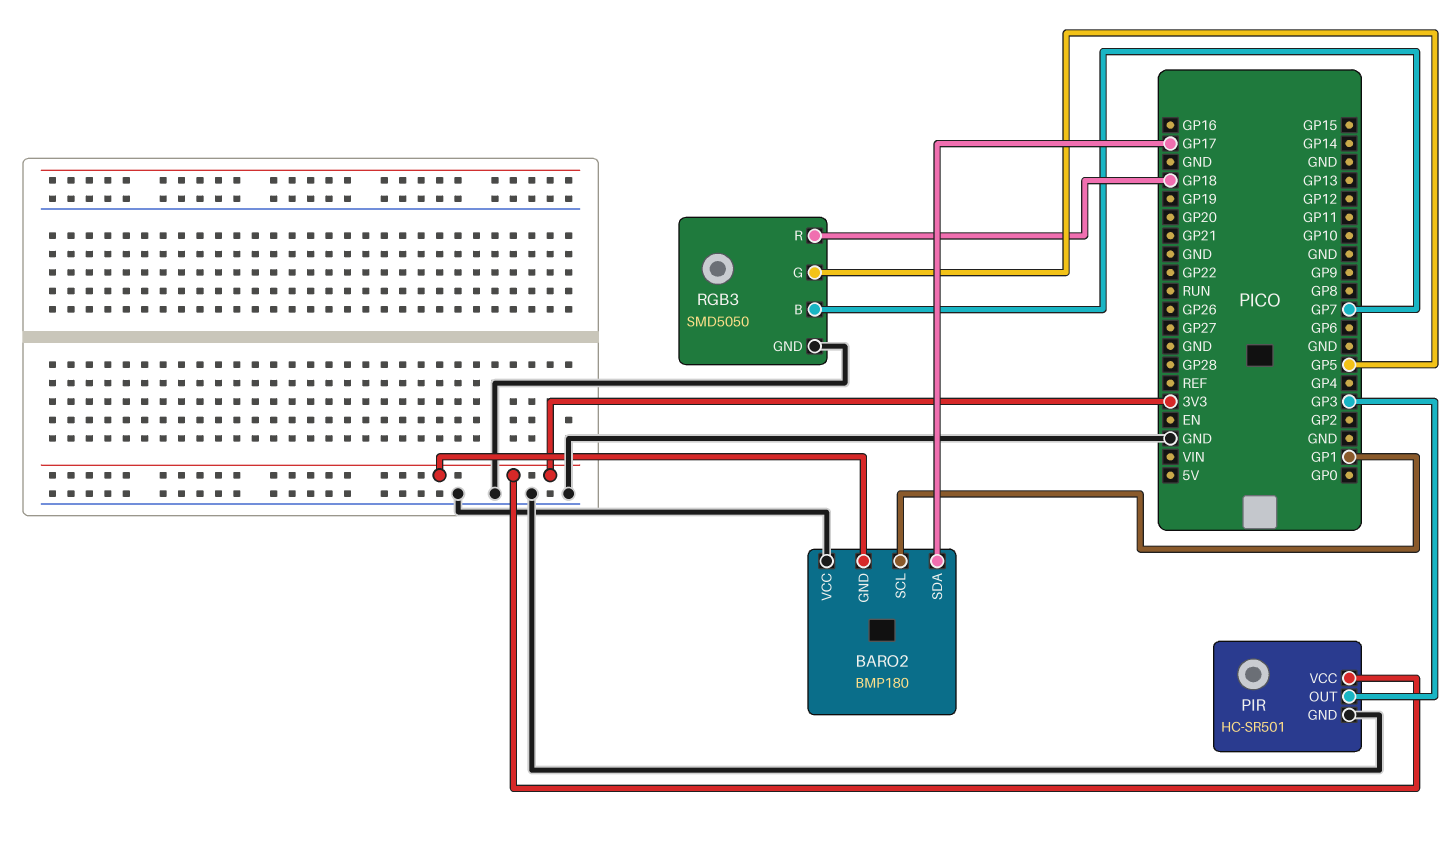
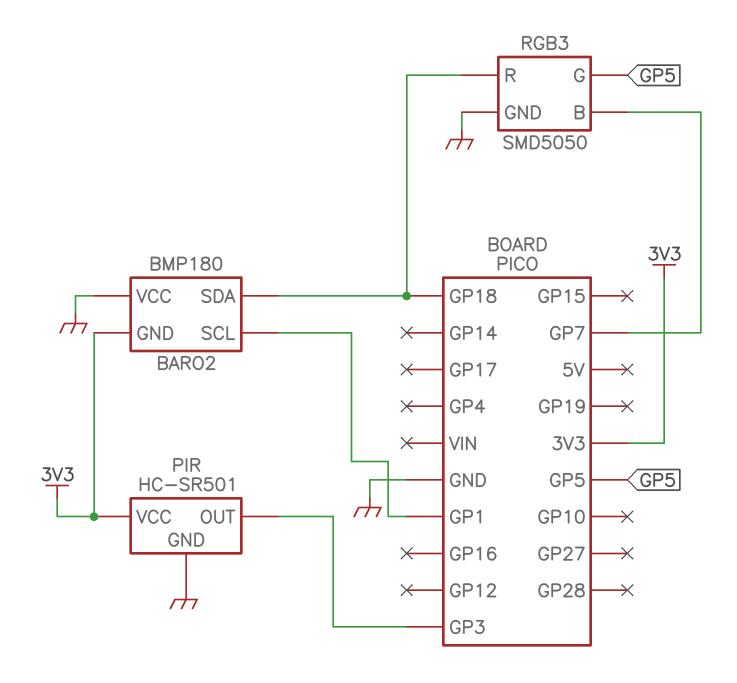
BARO2 pin SDA: GP17 -> GP18

